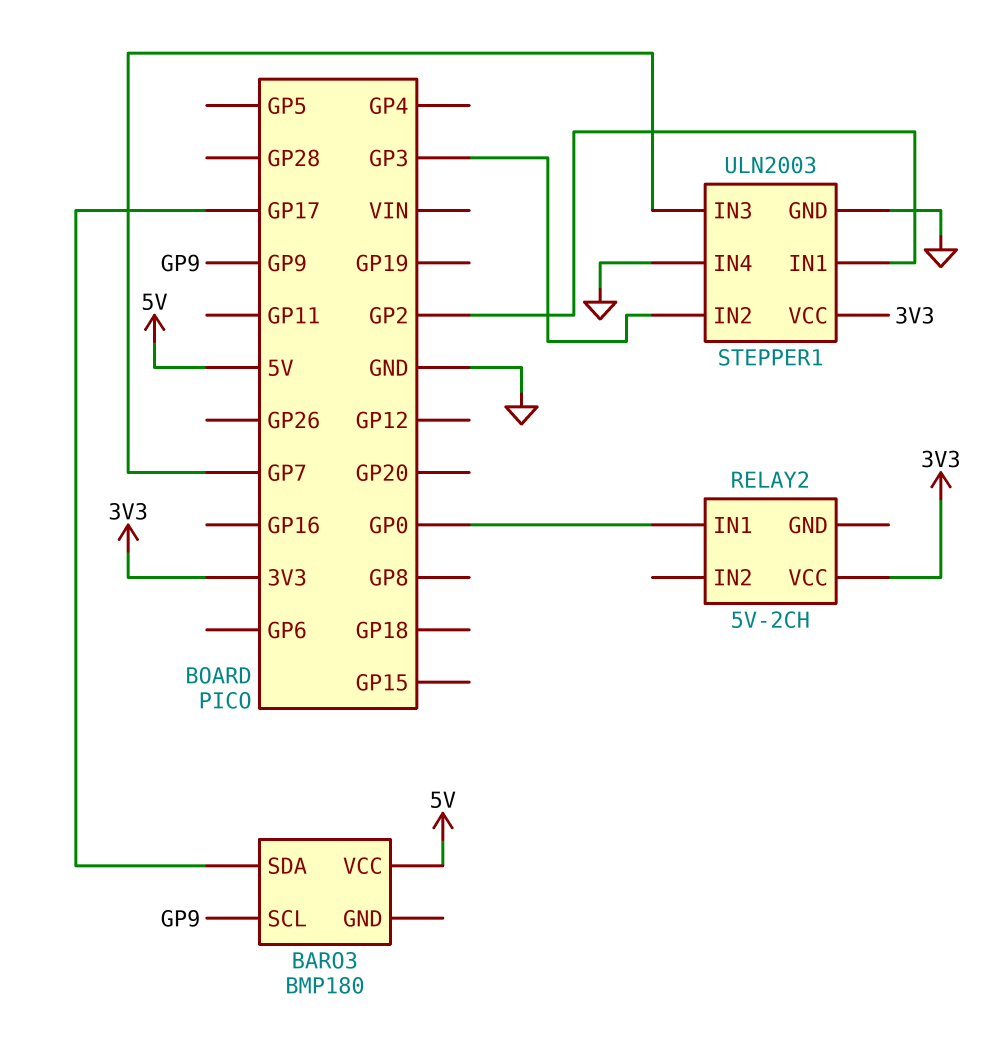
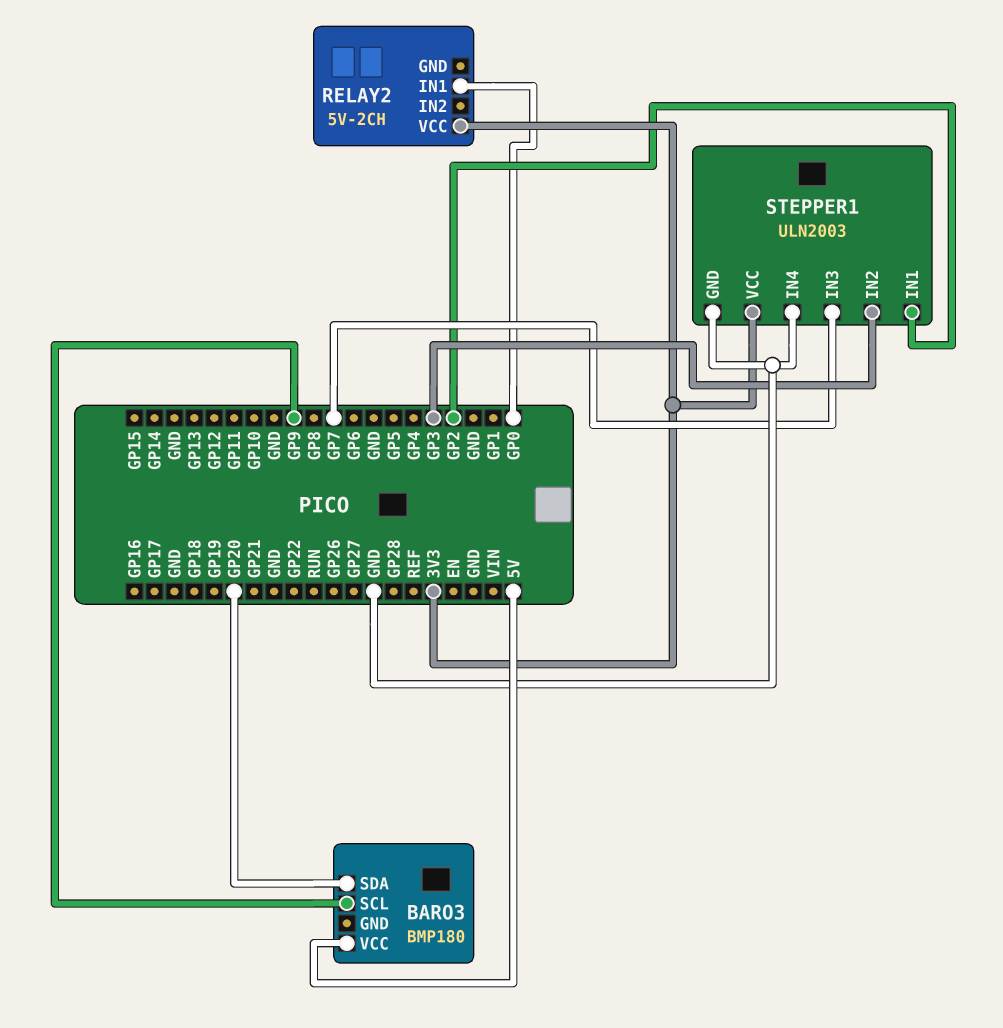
BARO3 pin SDA: GP17 -> GP20

